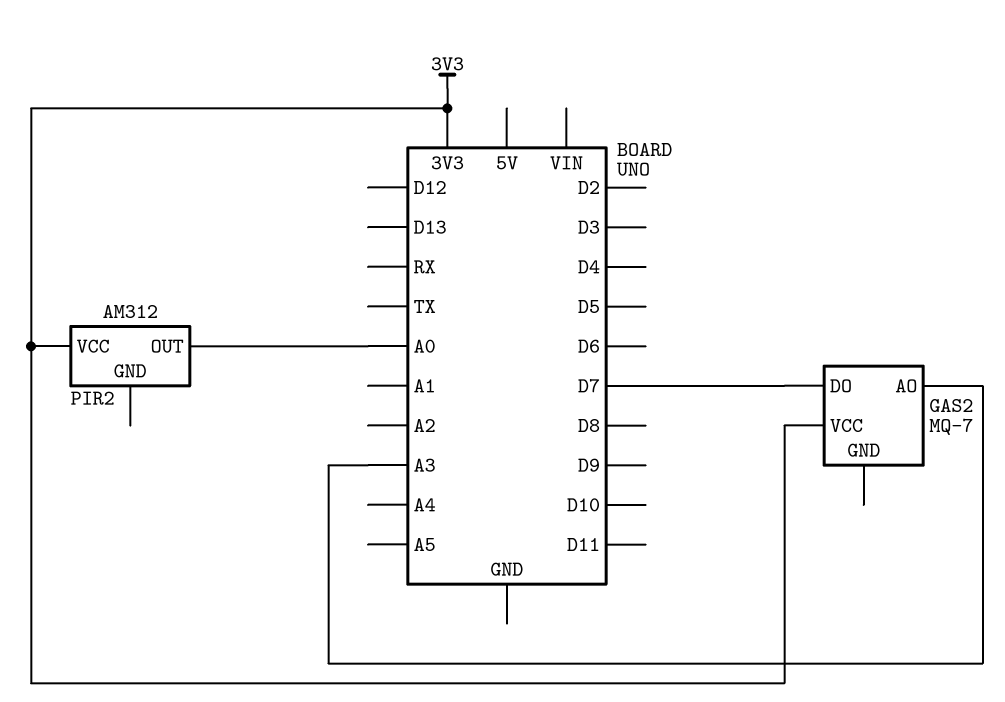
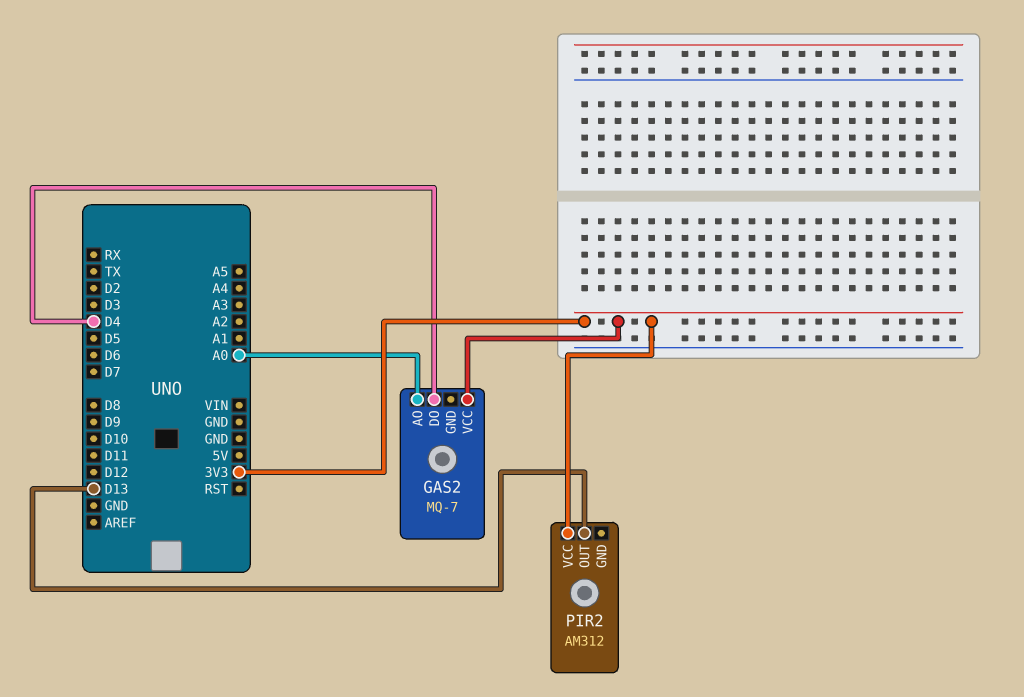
GAS2 pin AO: A3 -> A0
GAS2 pin DO: D7 -> D4
PIR2 pin OUT: A0 -> D13

